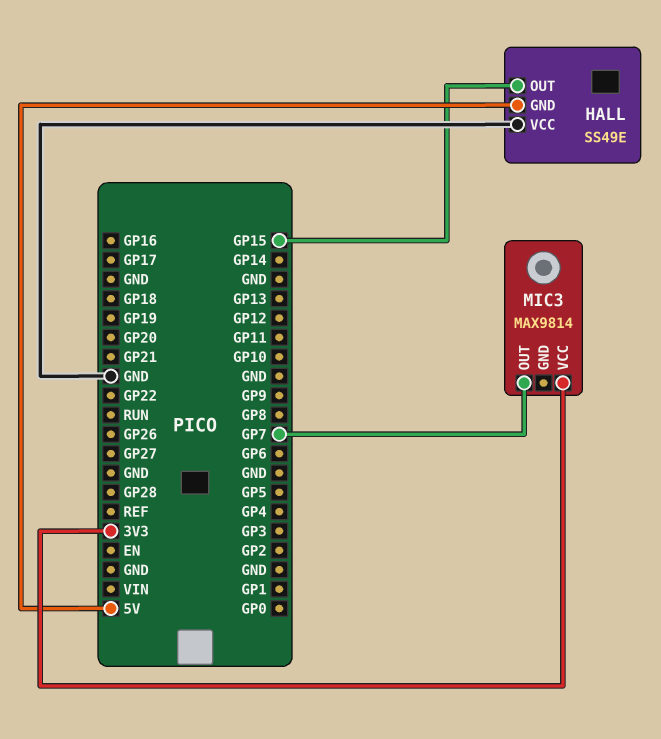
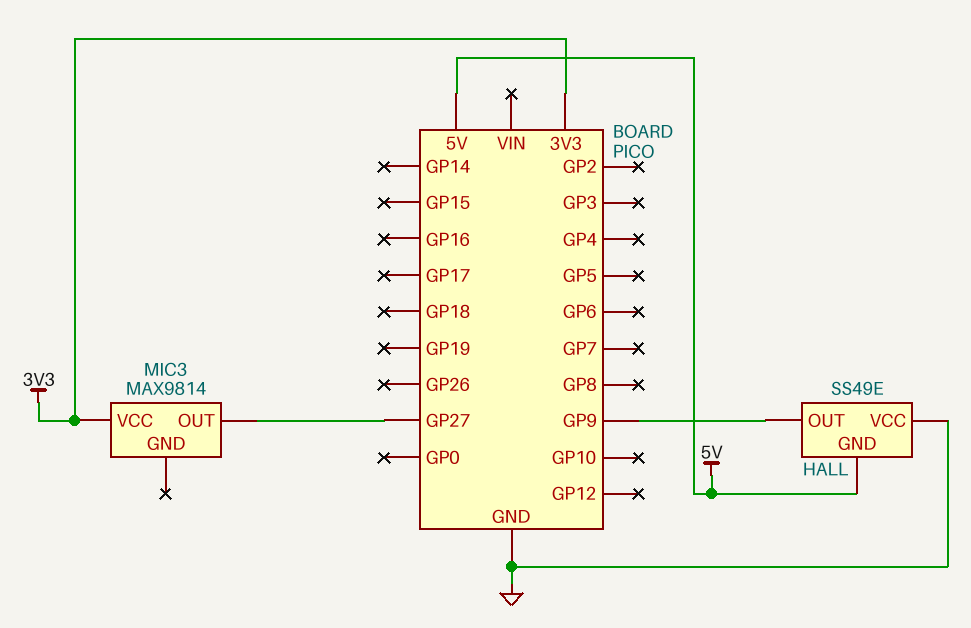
HALL pin OUT: GP15 -> GP9
MIC3 pin OUT: GP7 -> GP27

